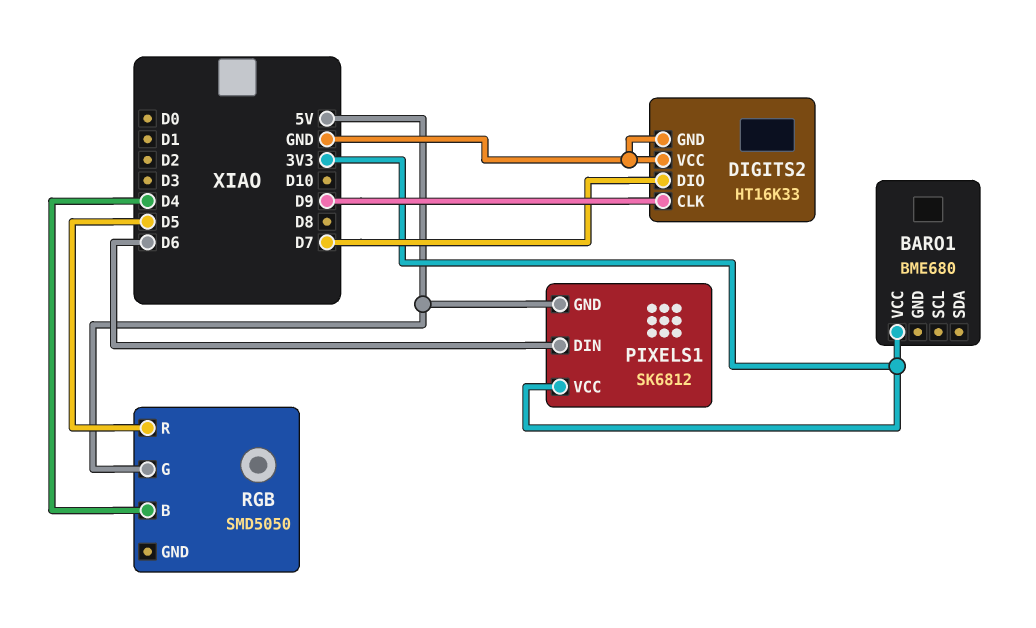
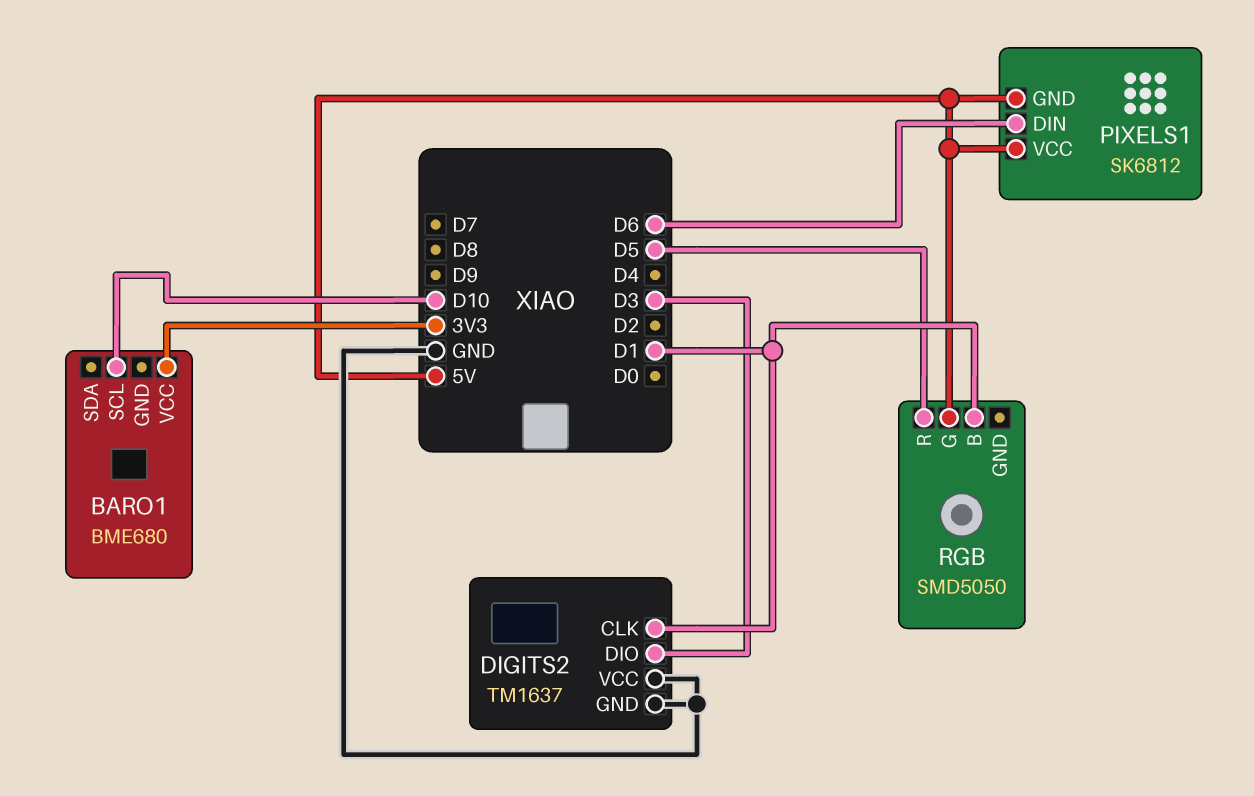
BARO1 pin SCL: none -> D10
DIGITS2: HT16K33 -> TM1637
DIGITS2 pin CLK: D9 -> D1
DIGITS2 pin DIO: D7 -> D3
PIXELS1 pin VCC: 3V3 -> 5V
RGB pin B: D4 -> D1

